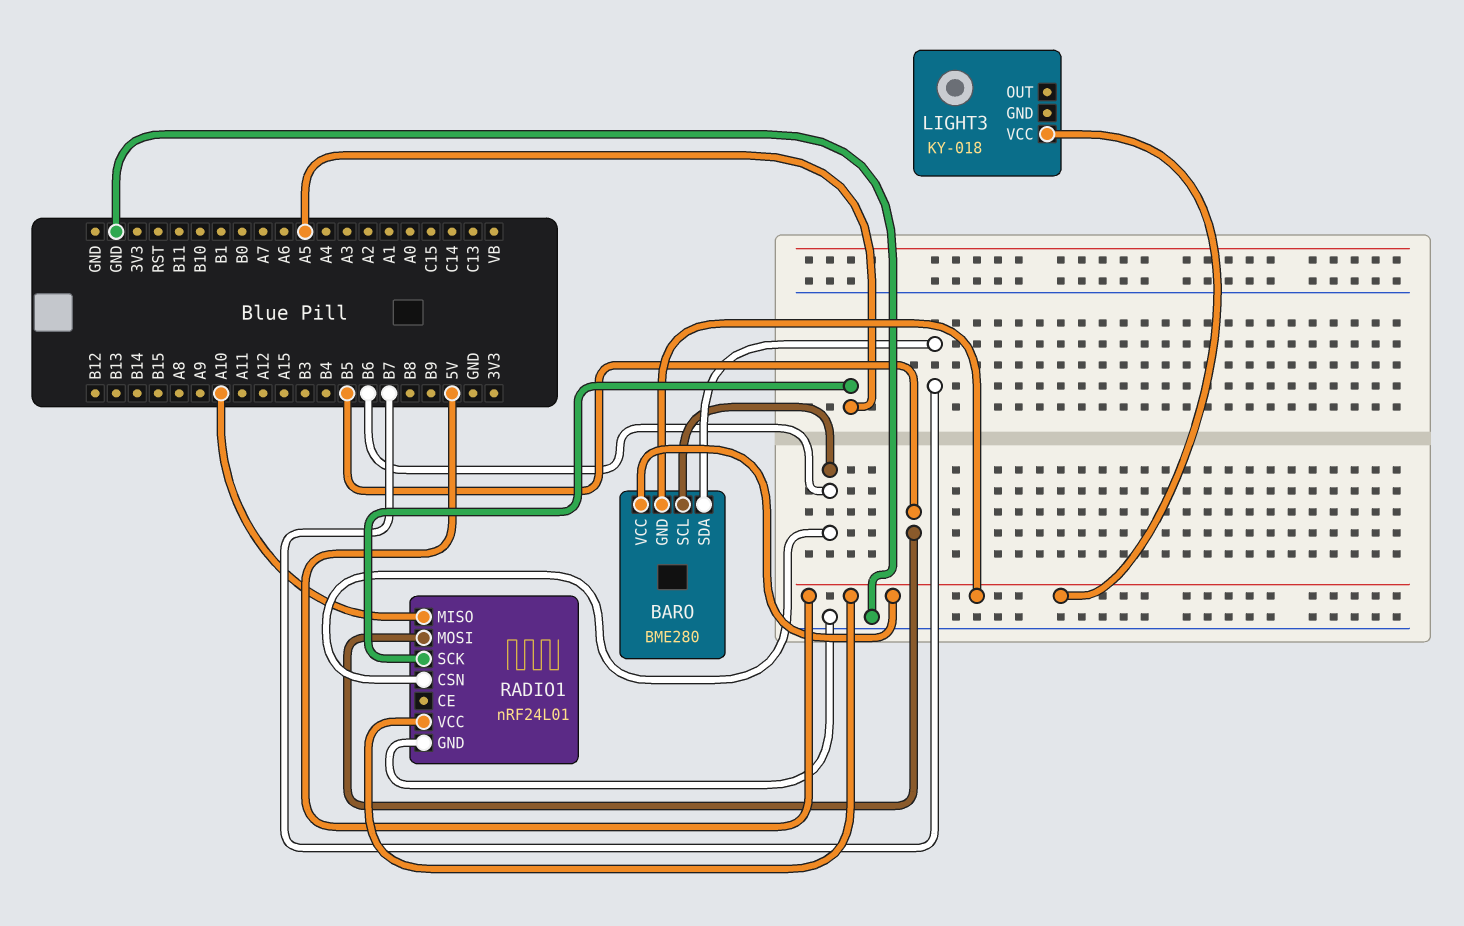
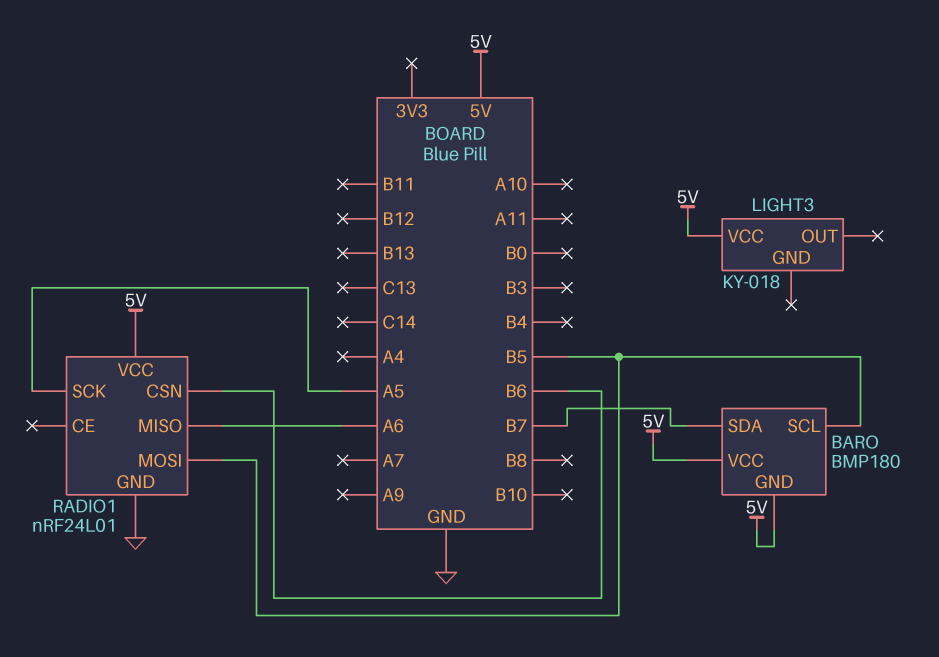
BARO: BME280 -> BMP180
BARO pin SCL: B6 -> B5
RADIO1 pin MISO: A10 -> A6

